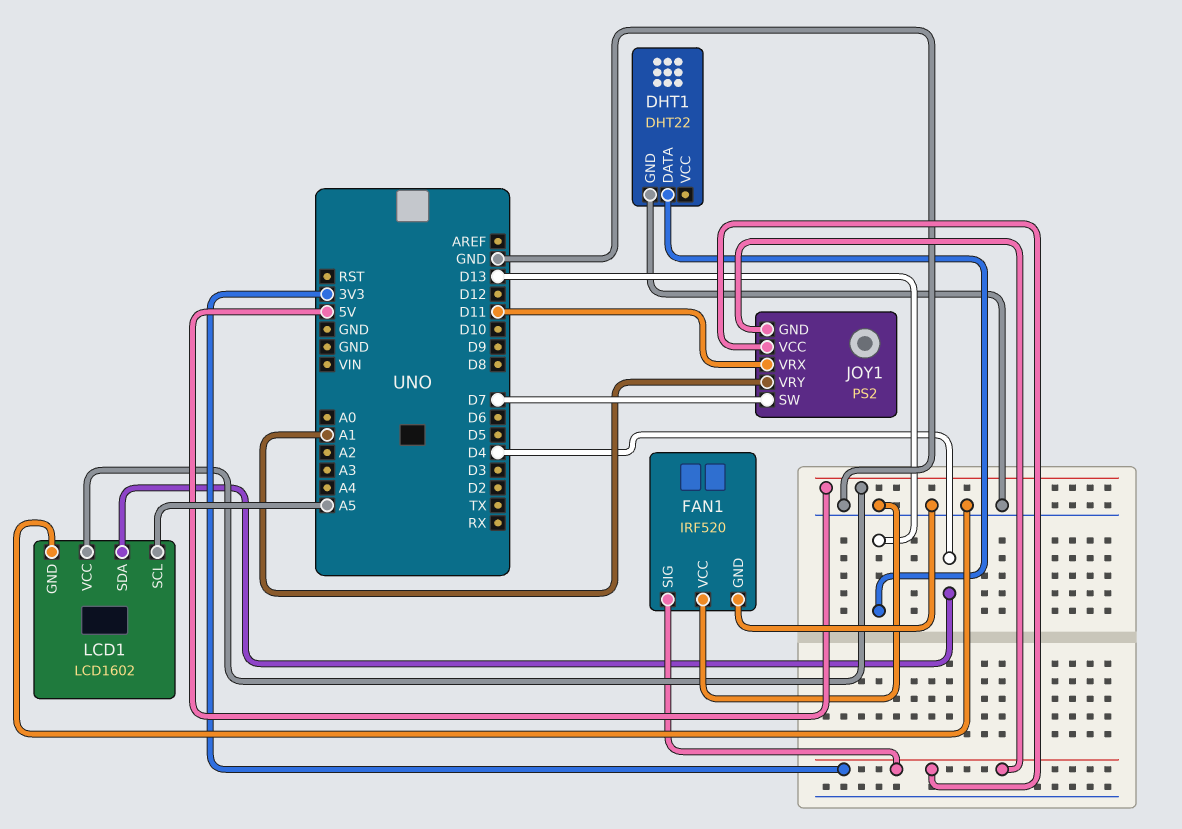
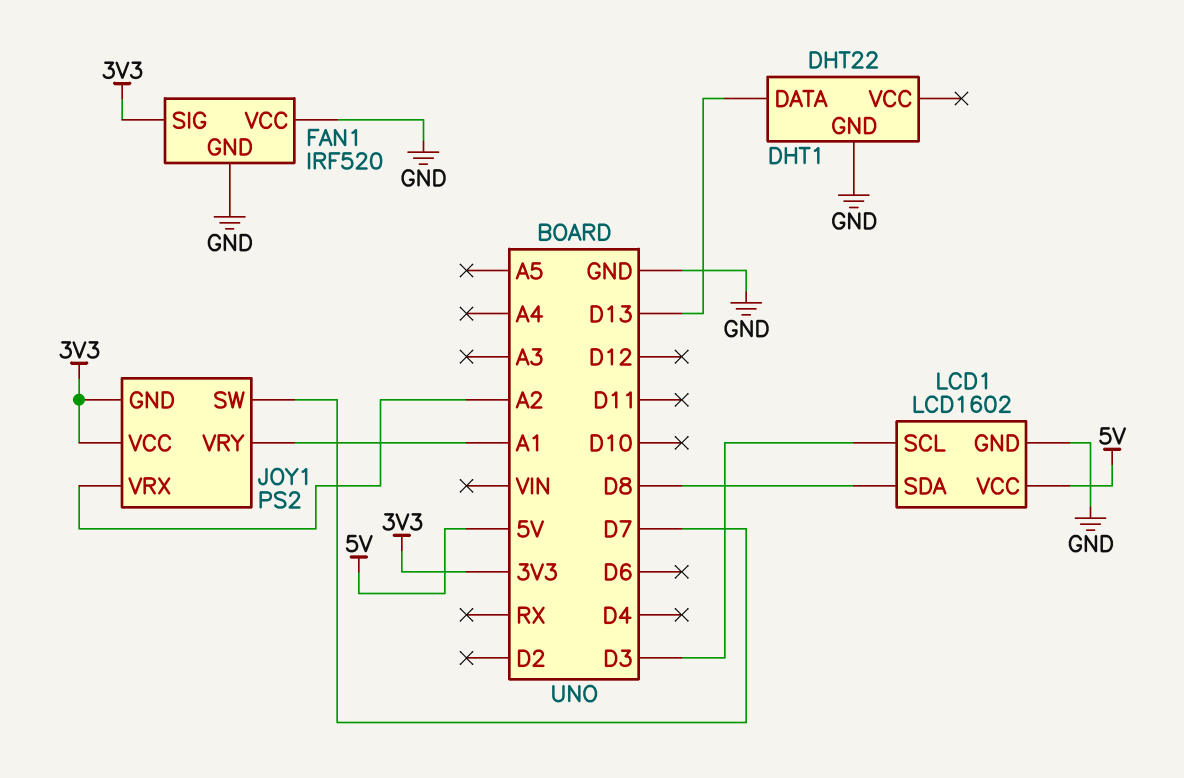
JOY1 pin VRX: D11 -> A2
LCD1 pin SCL: A5 -> D3
LCD1 pin SDA: D4 -> D8

